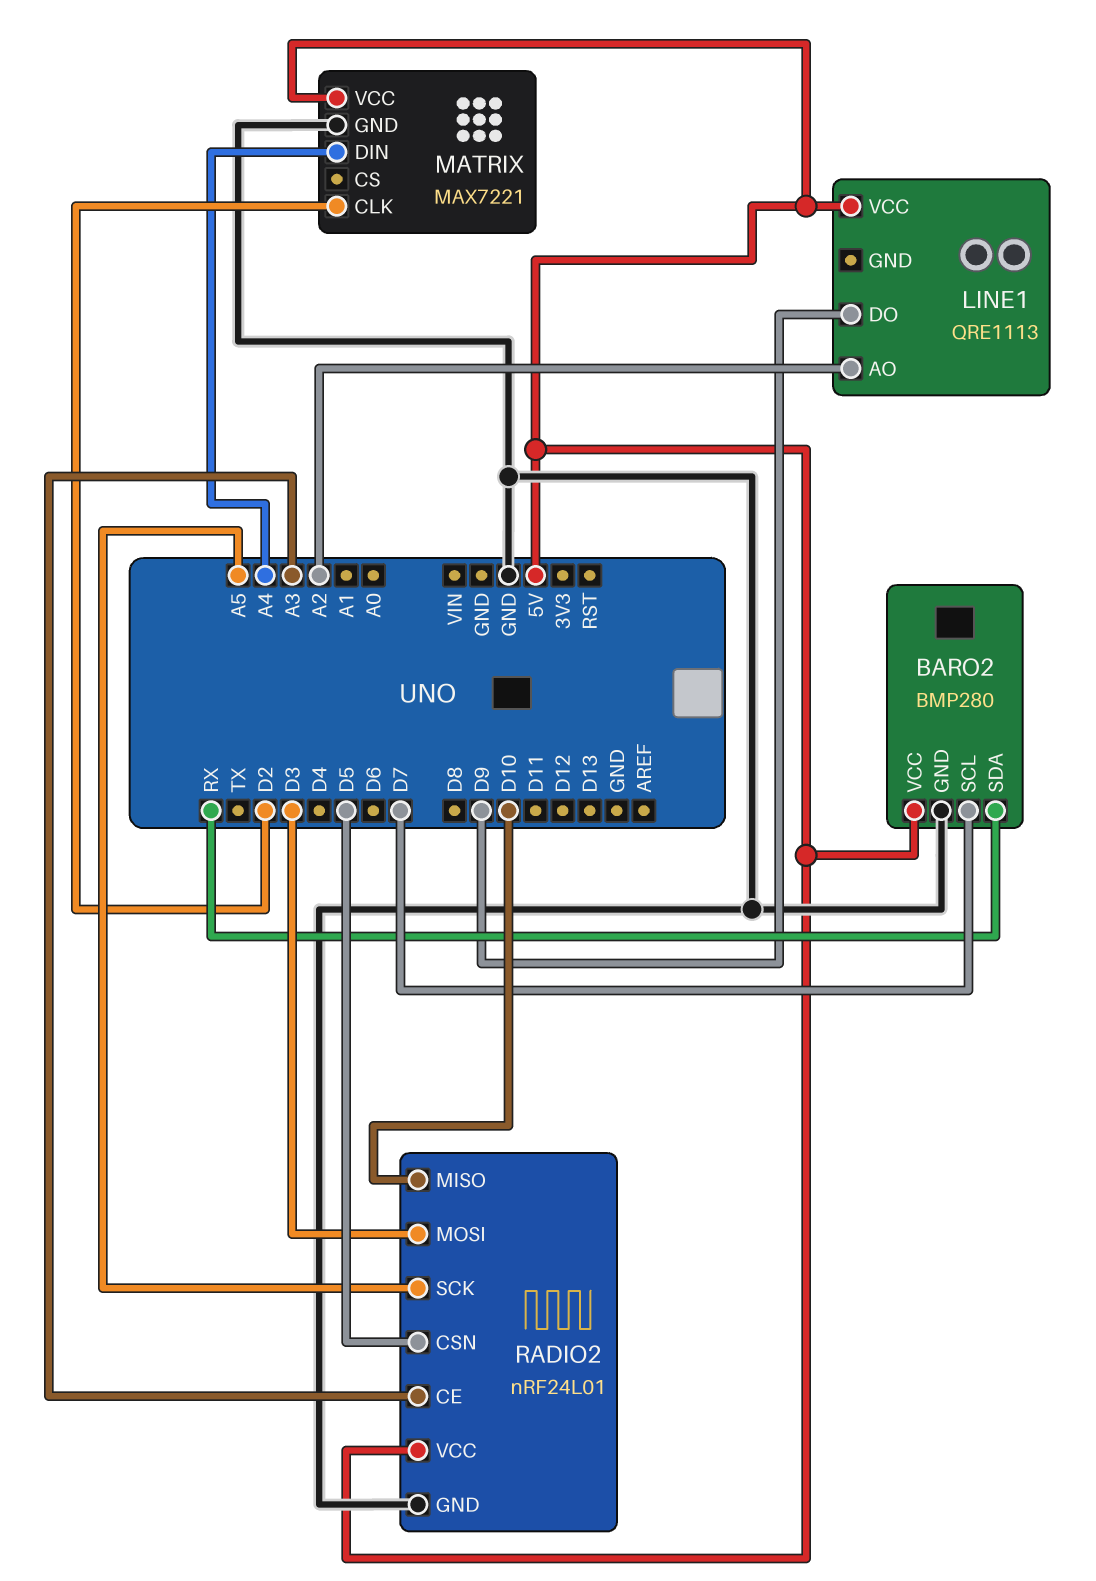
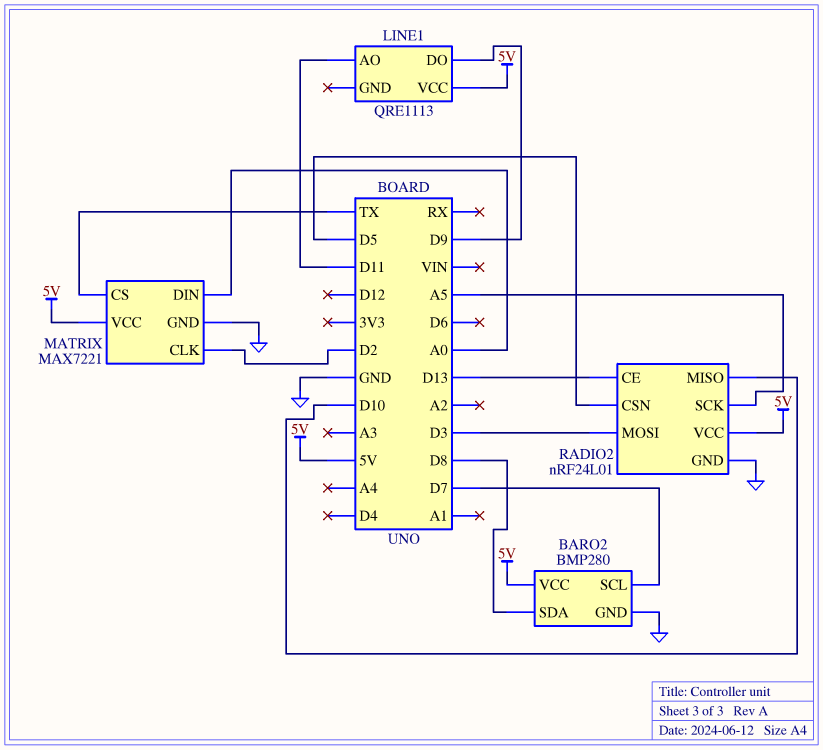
BARO2 pin SDA: RX -> D8
LINE1 pin AO: A2 -> D11
MATRIX pin CS: none -> TX
MATRIX pin DIN: A4 -> A0
RADIO2 pin CE: A3 -> D13

